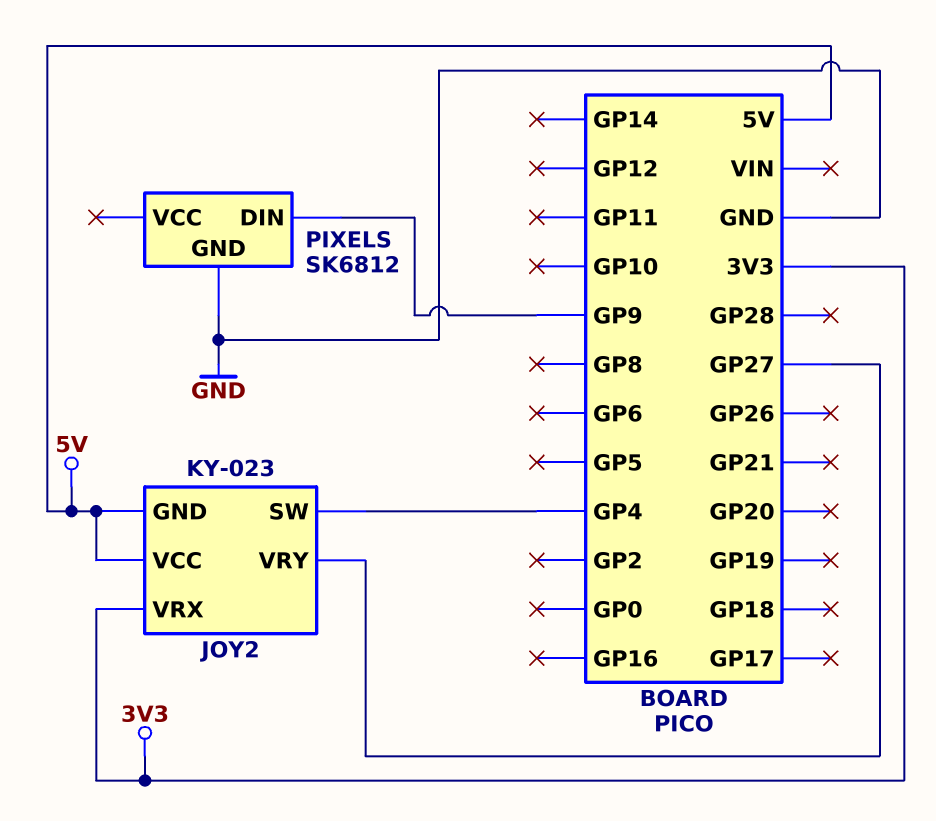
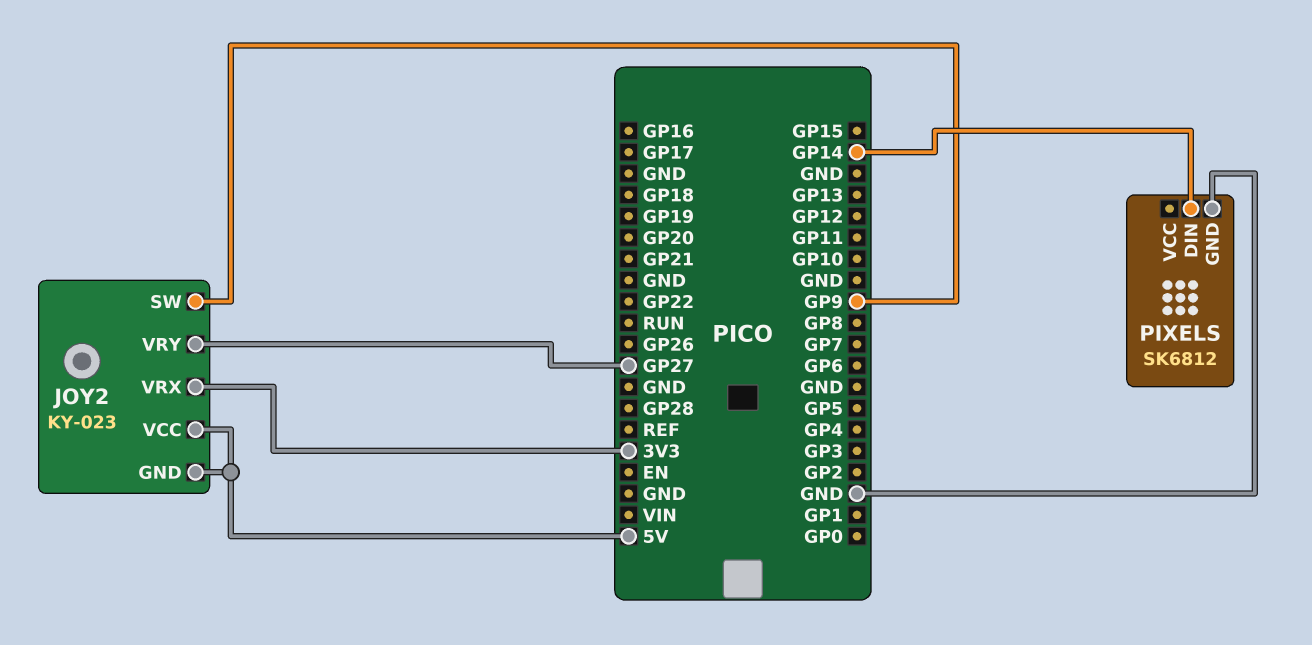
JOY2 pin SW: GP4 -> GP9
PIXELS pin DIN: GP9 -> GP14

